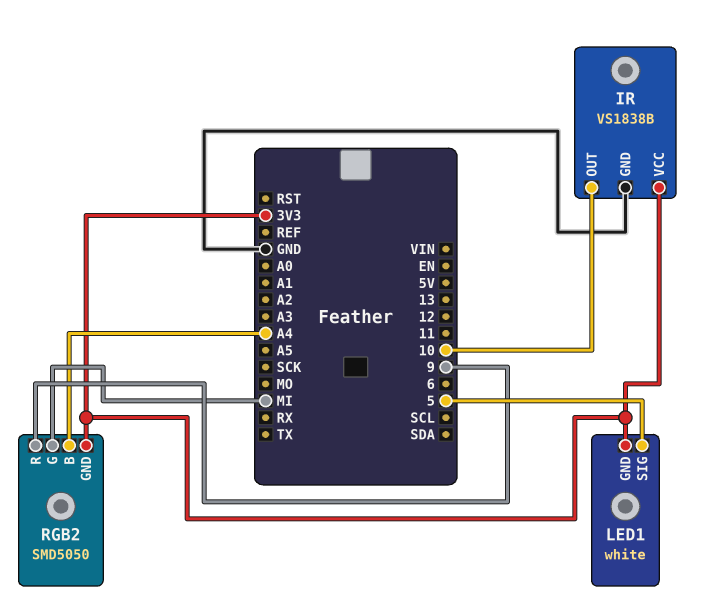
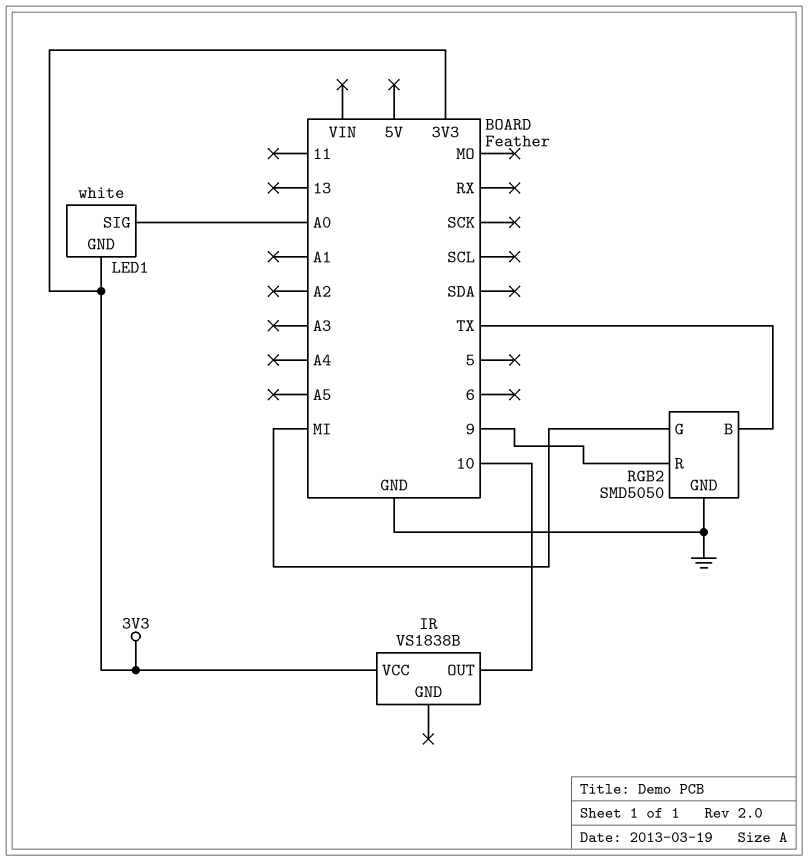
IR pin GND: GND -> none
LED1 pin SIG: 5 -> A0
RGB2 pin B: A4 -> TX
RGB2 pin GND: 3V3 -> GND

